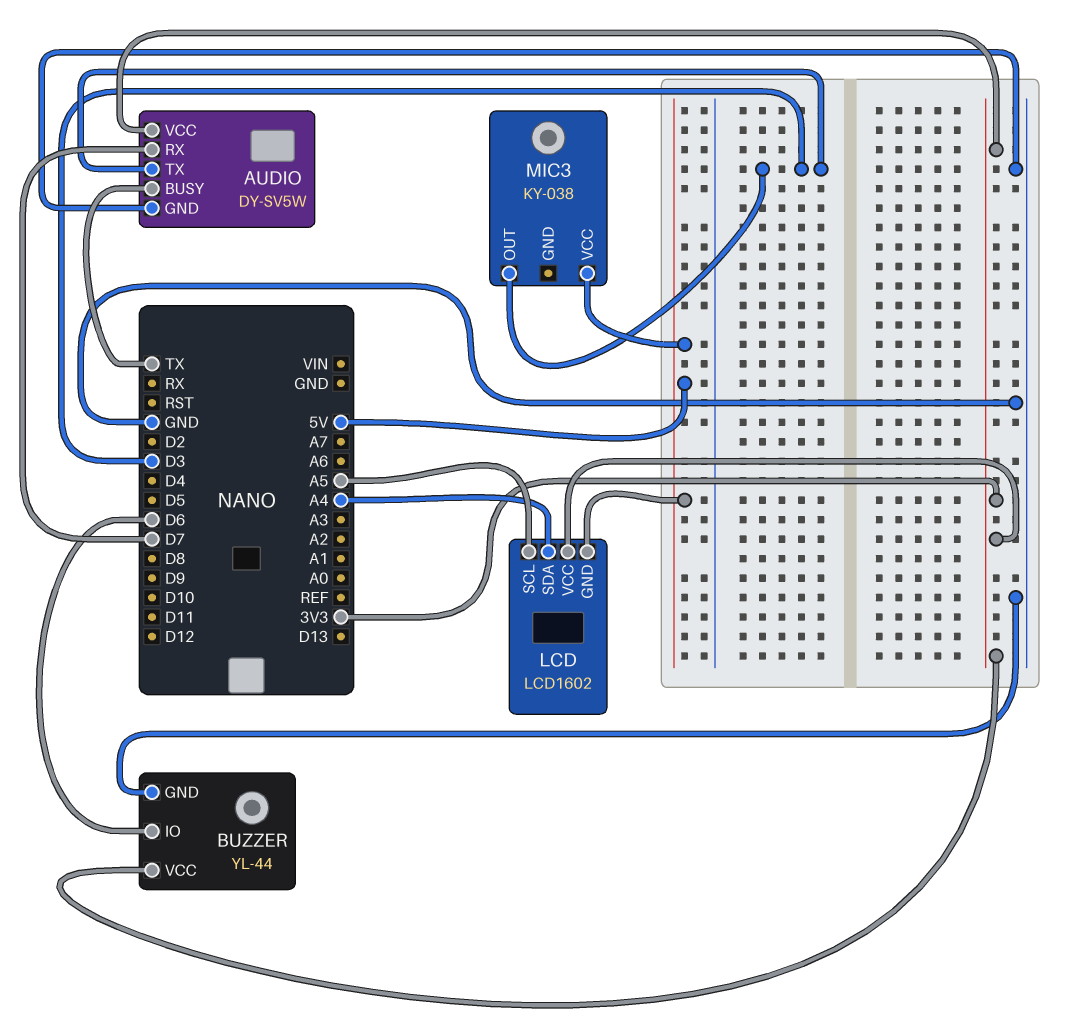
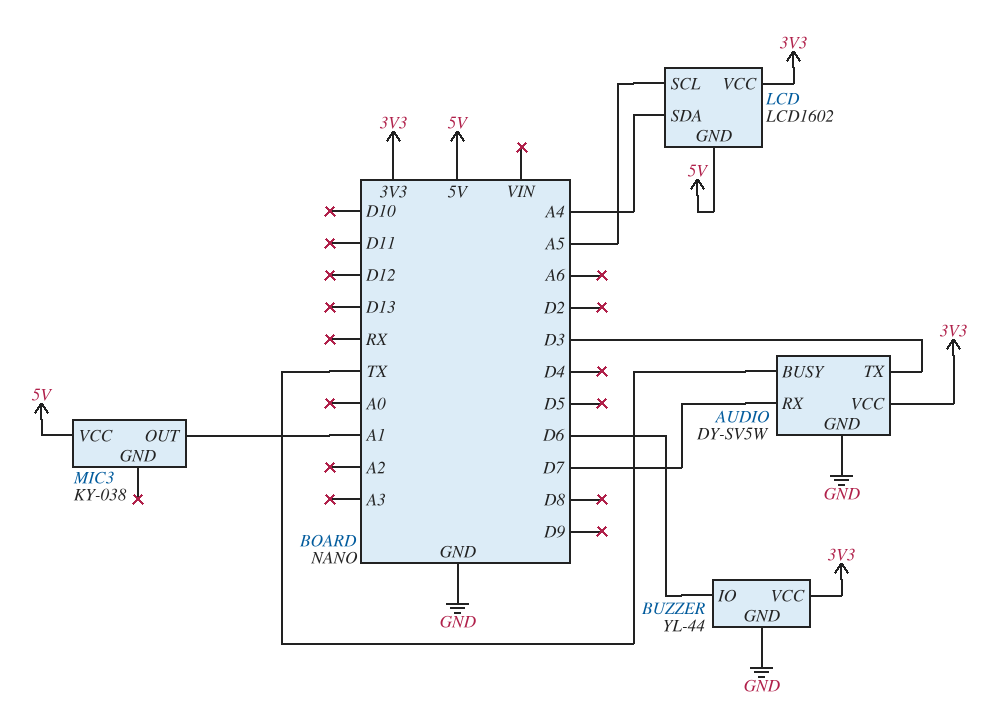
MIC3 pin OUT: D3 -> A1

